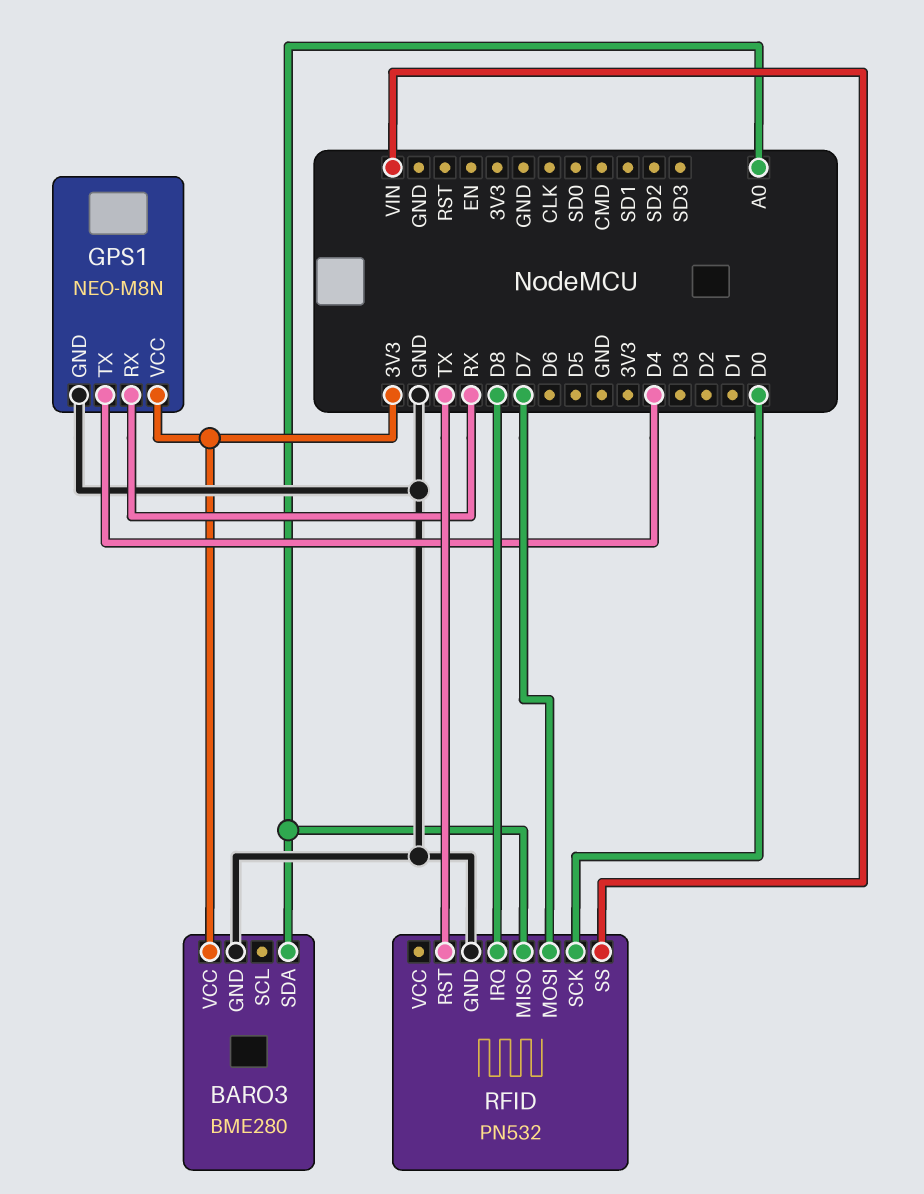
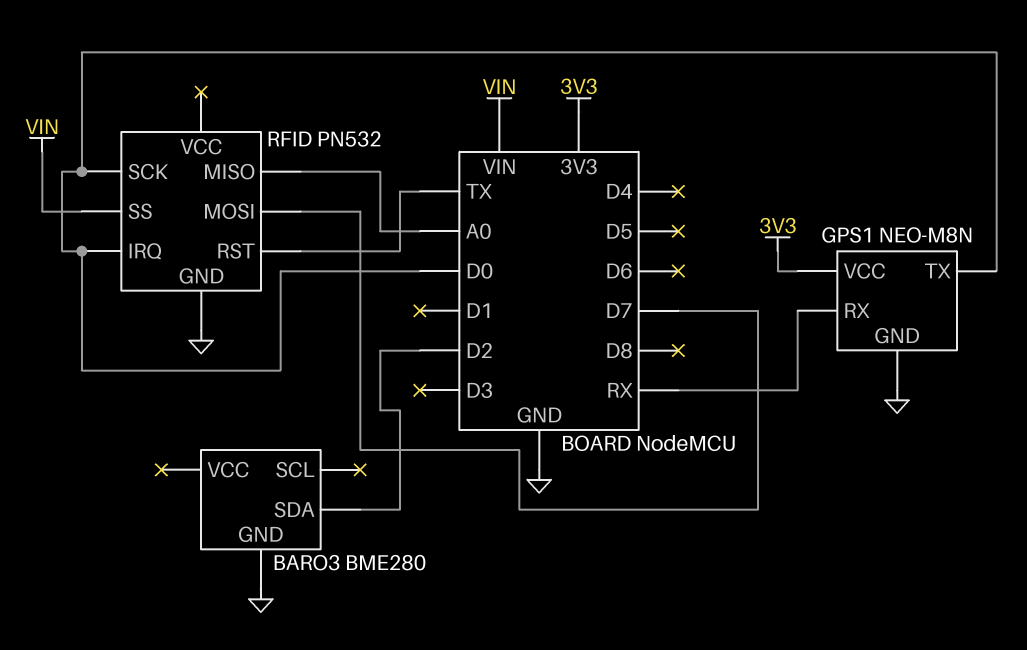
BARO3 pin SDA: A0 -> D2
BARO3 pin VCC: 3V3 -> none
GPS1 pin TX: D4 -> D0
RFID pin IRQ: D8 -> D0

